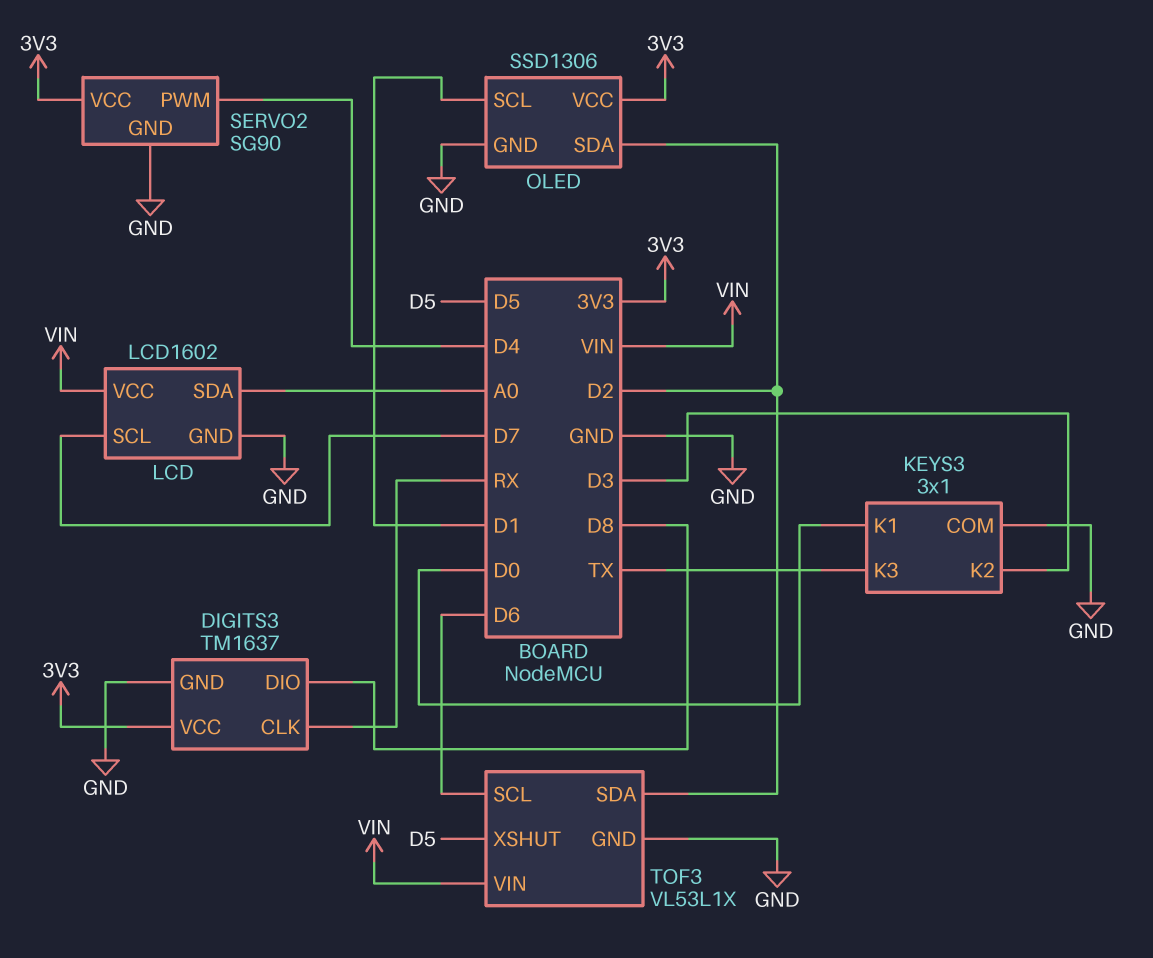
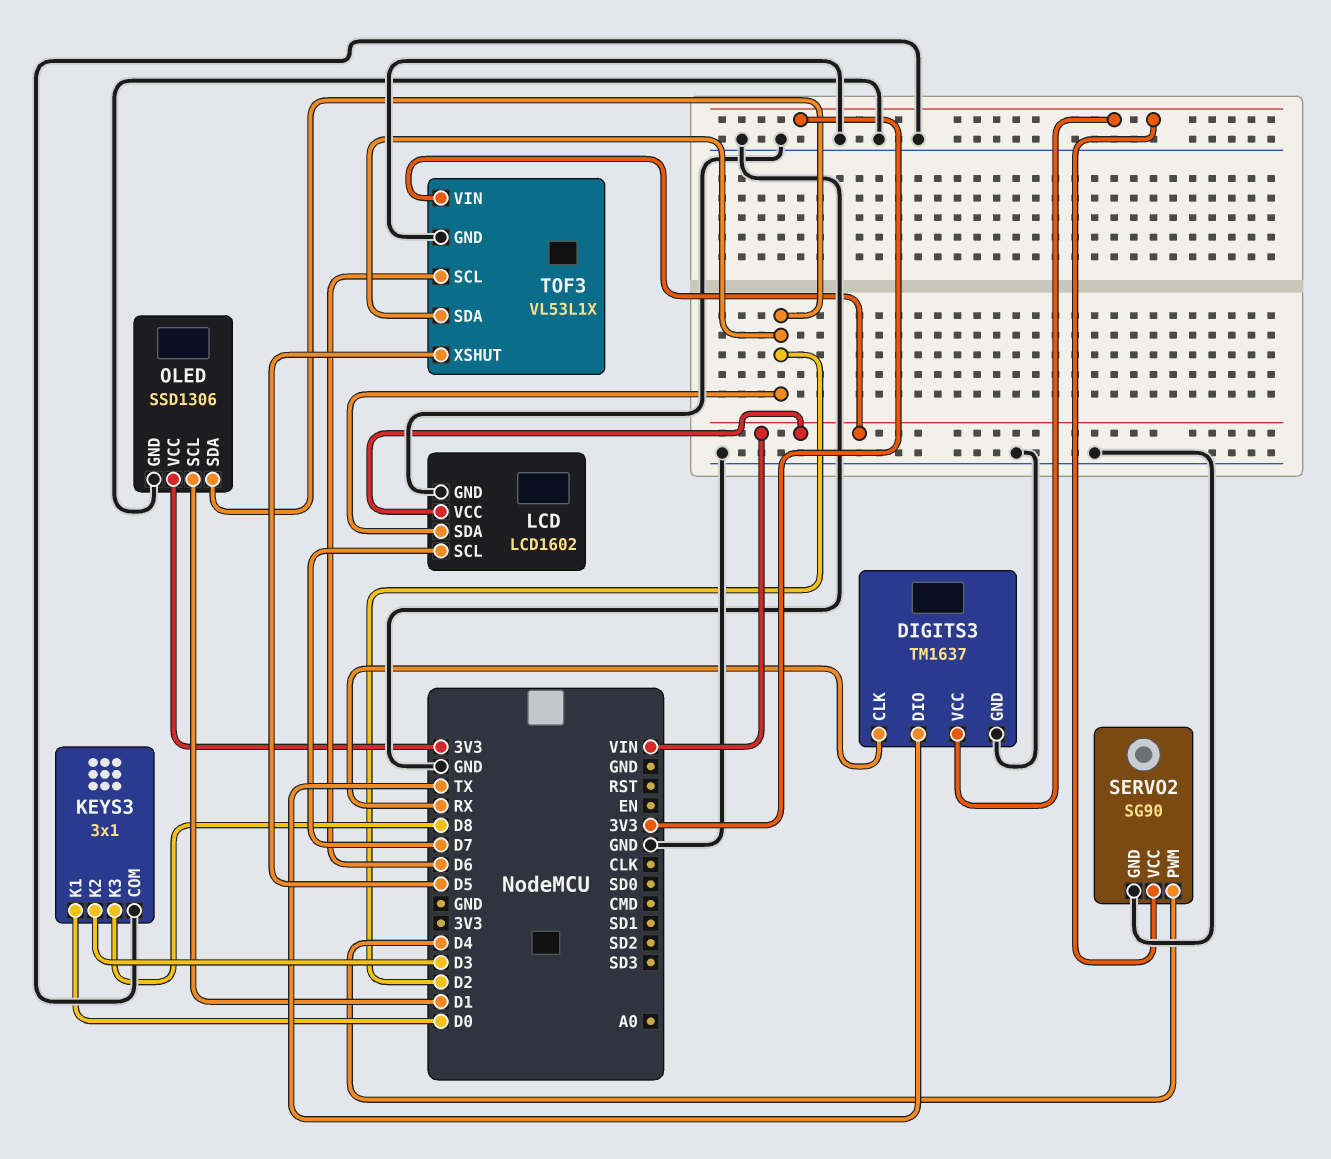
DIGITS3 pin DIO: D8 -> TX
KEYS3 pin K3: TX -> D8
LCD pin SDA: A0 -> D2

